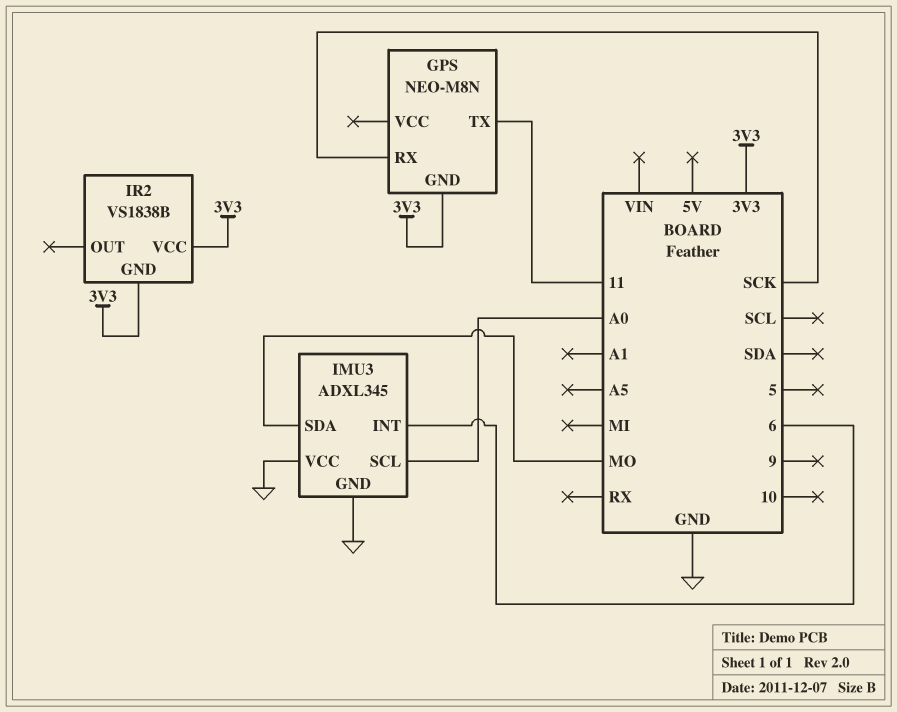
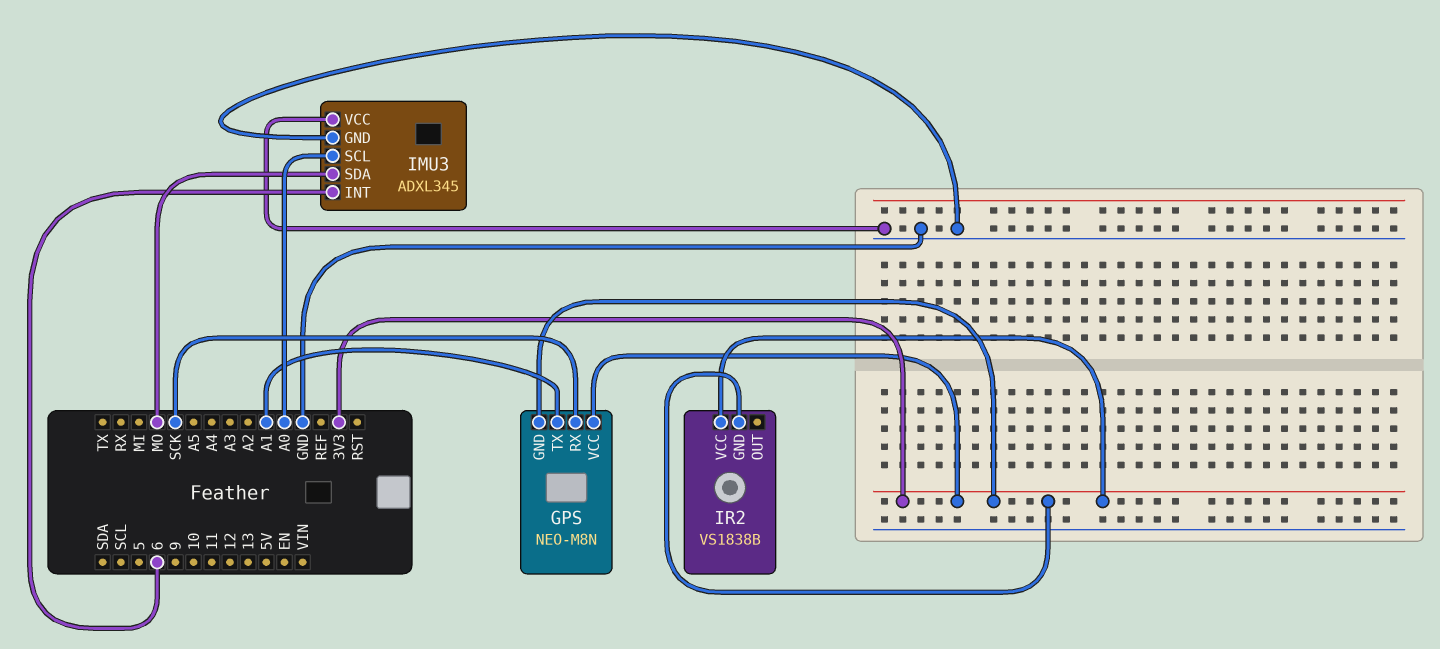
GPS pin TX: 11 -> A1
GPS pin VCC: none -> 3V3

